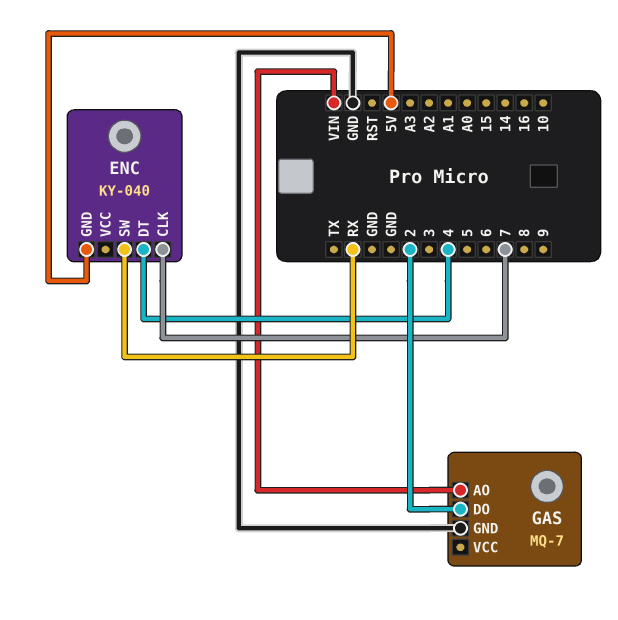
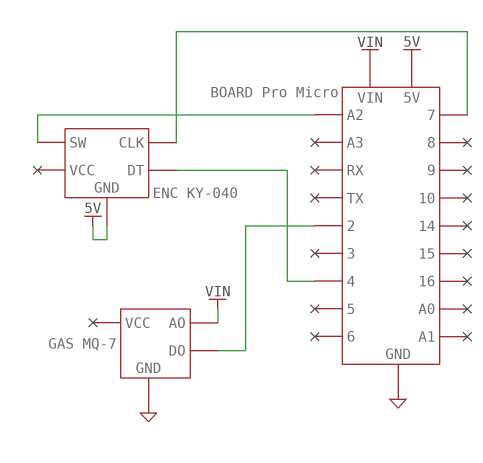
ENC pin SW: RX -> A2

